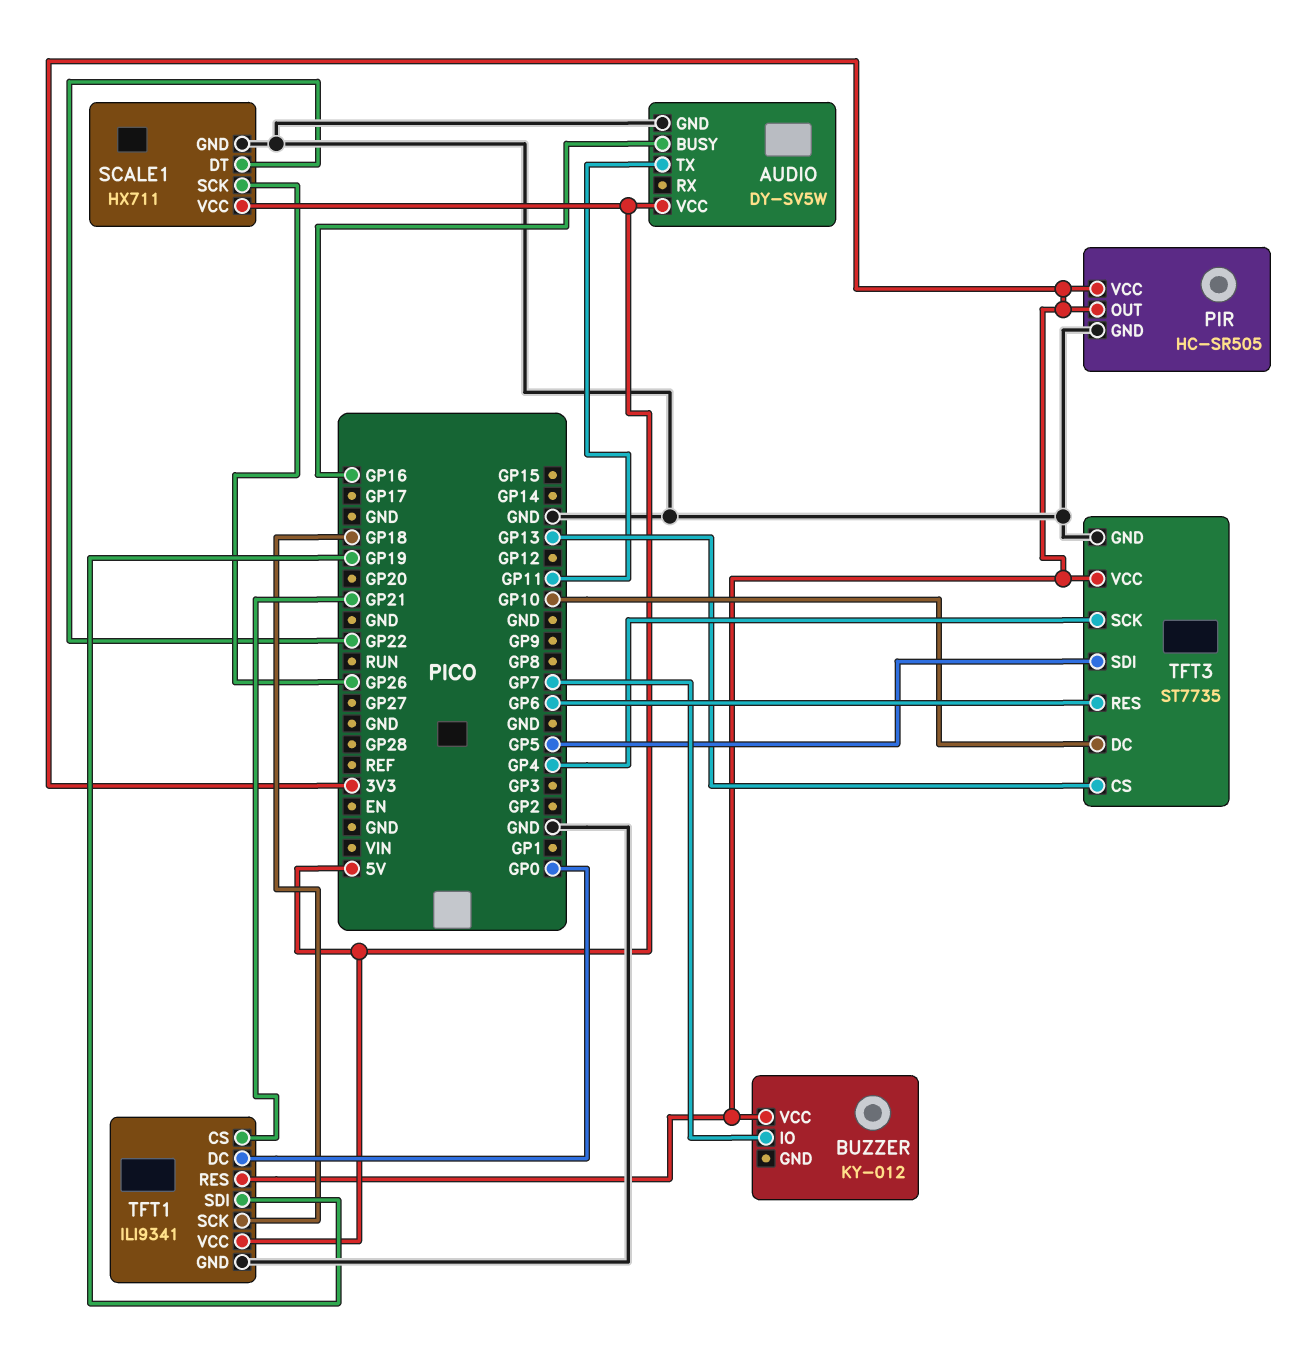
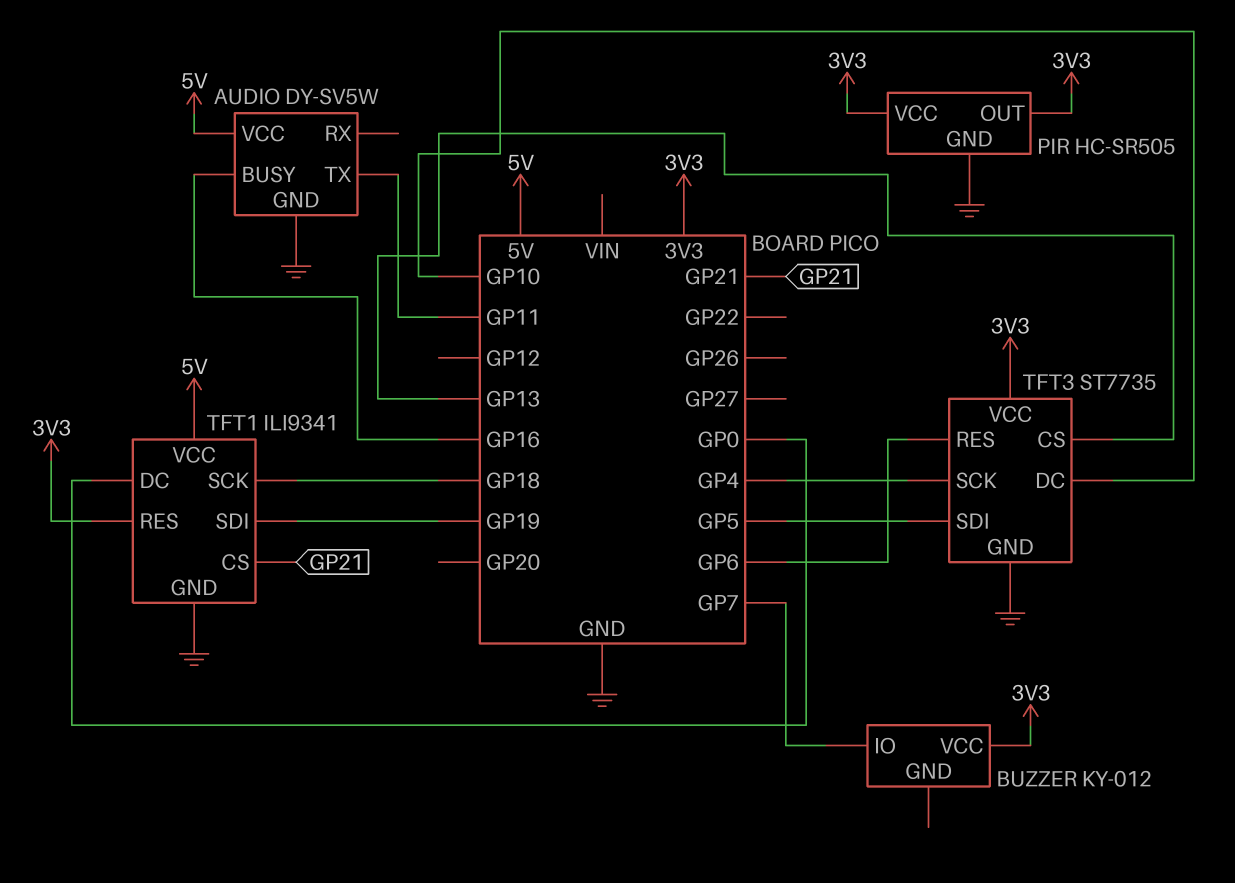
SCALE1: HX711 -> none
SCALE1 pin DT: GP22 -> none
SCALE1 pin GND: GND -> none
SCALE1 pin SCK: GP26 -> none
SCALE1 pin VCC: 5V -> none

